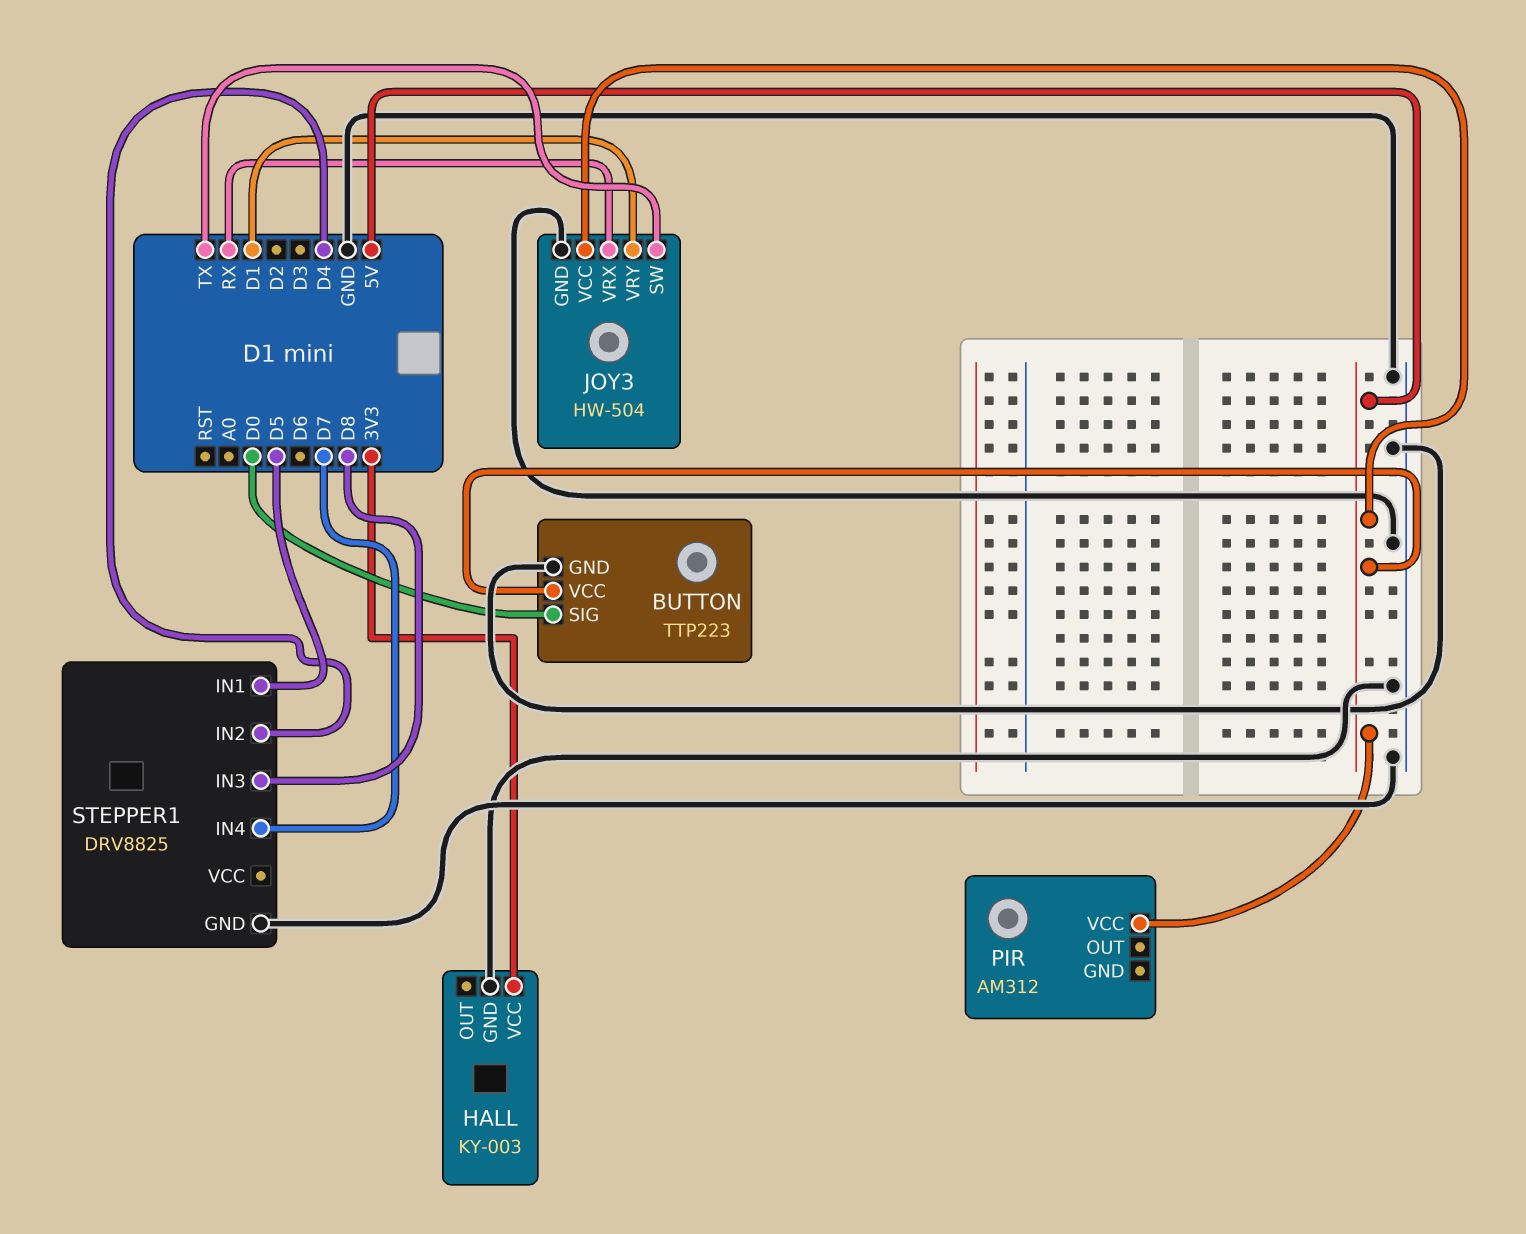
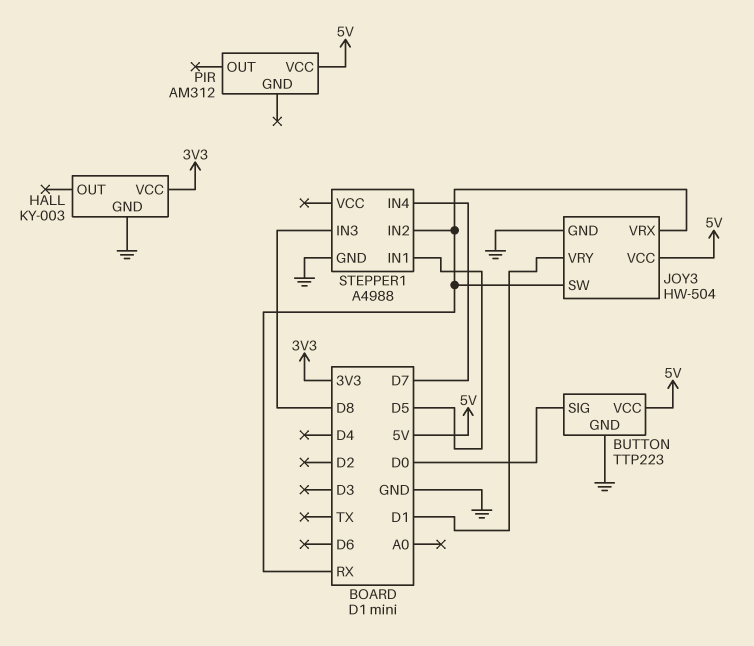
JOY3 pin SW: TX -> RX
STEPPER1: DRV8825 -> A4988
STEPPER1 pin IN2: D4 -> RX

